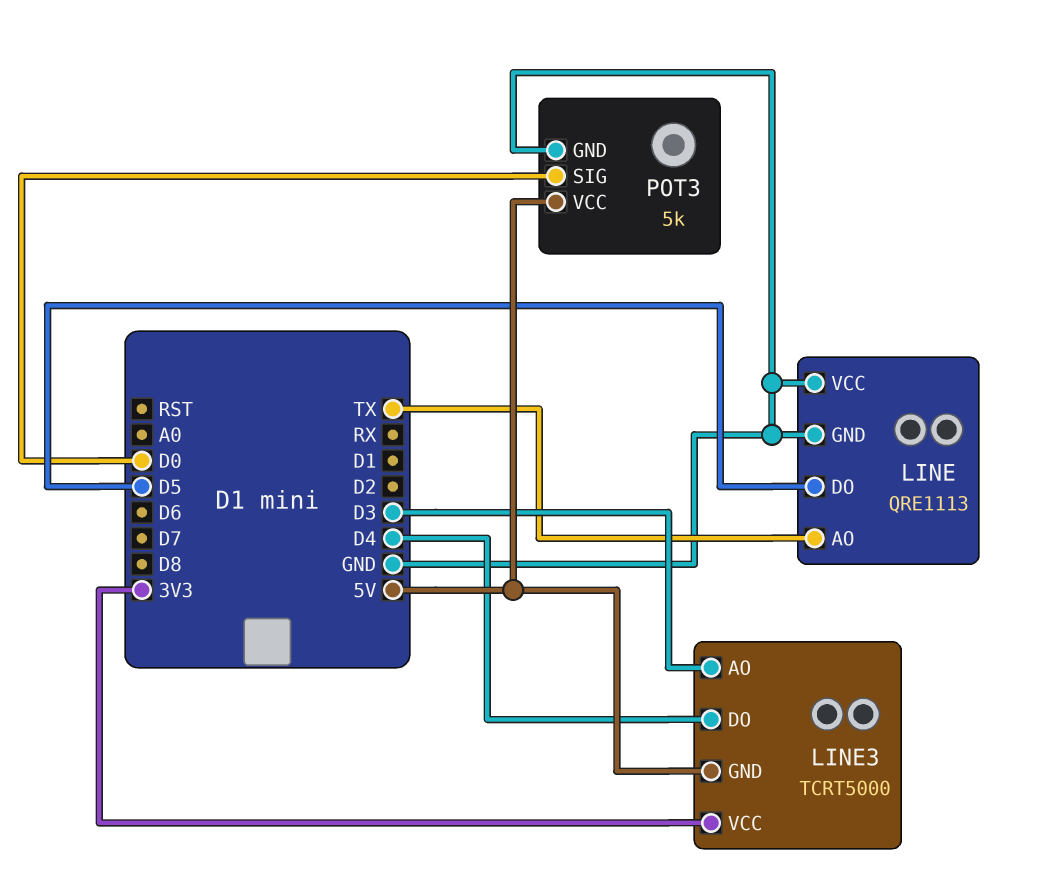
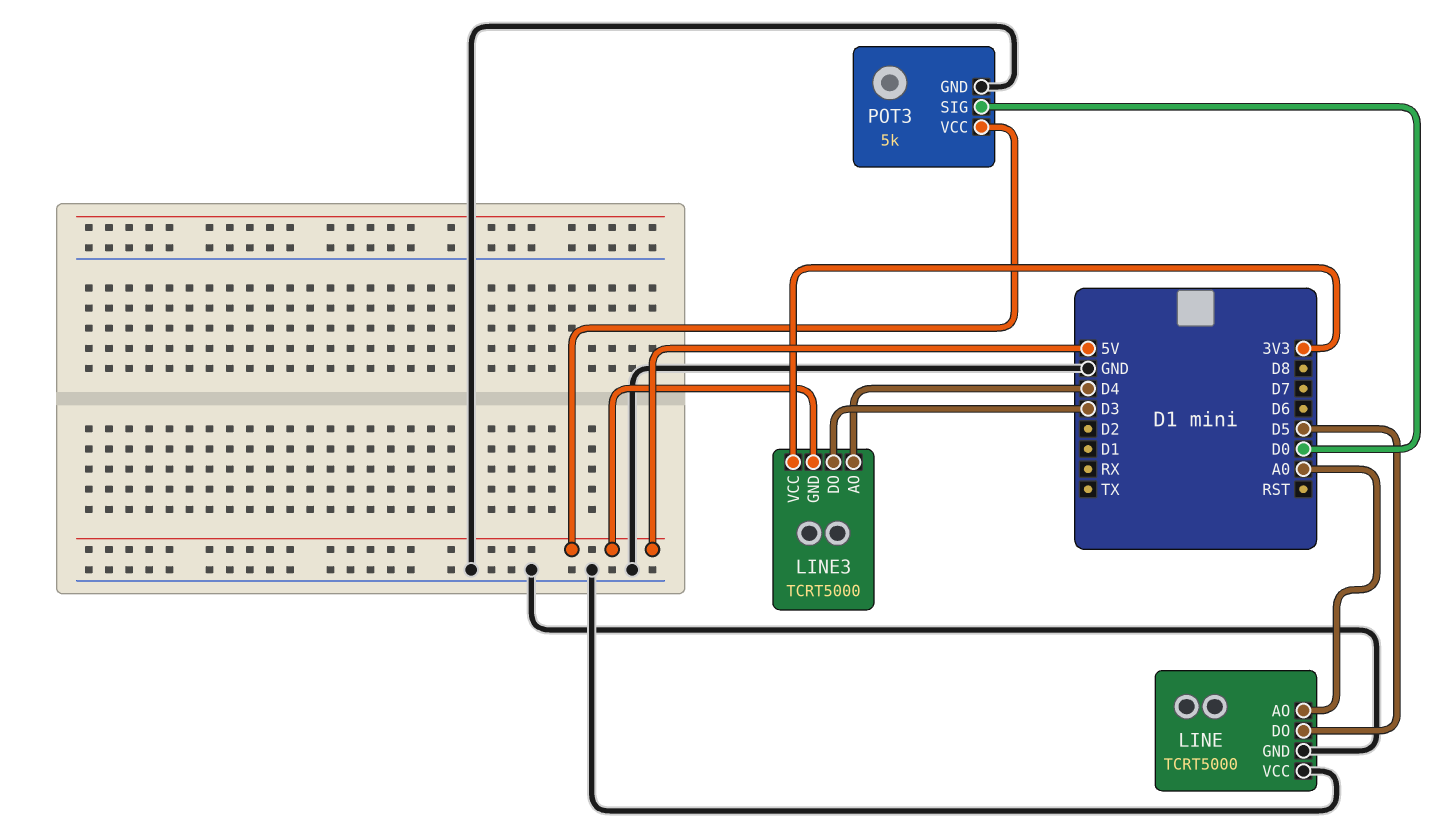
LINE: QRE1113 -> TCRT5000
LINE pin AO: TX -> A0
LINE3 pin AO: D3 -> D4
LINE3 pin DO: D4 -> D3

